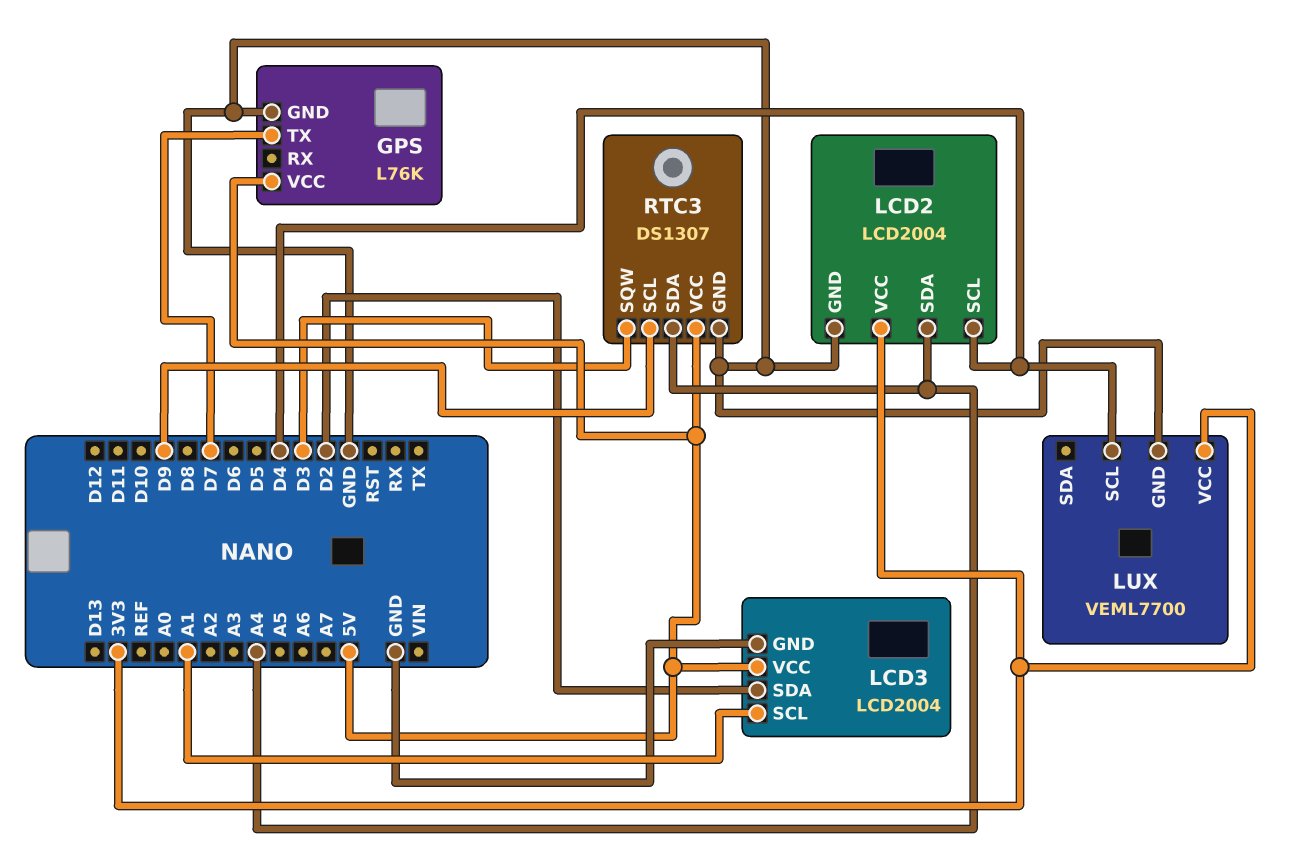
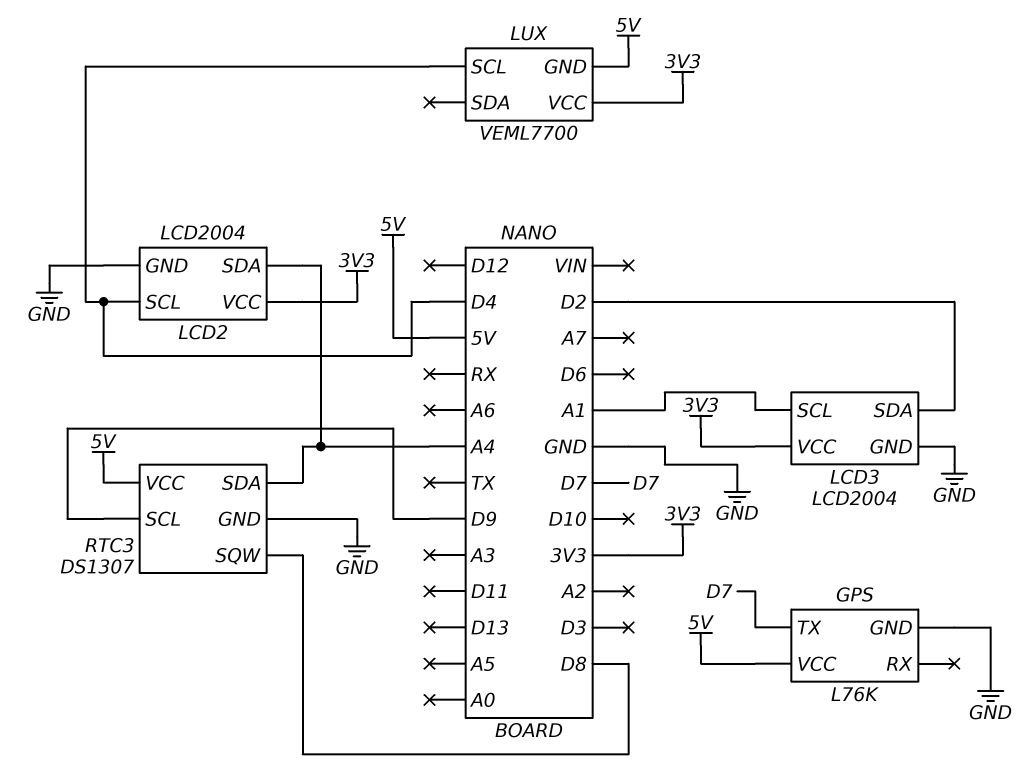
LCD3 pin VCC: 5V -> 3V3
LUX pin GND: GND -> 5V
RTC3 pin SQW: D3 -> D8

